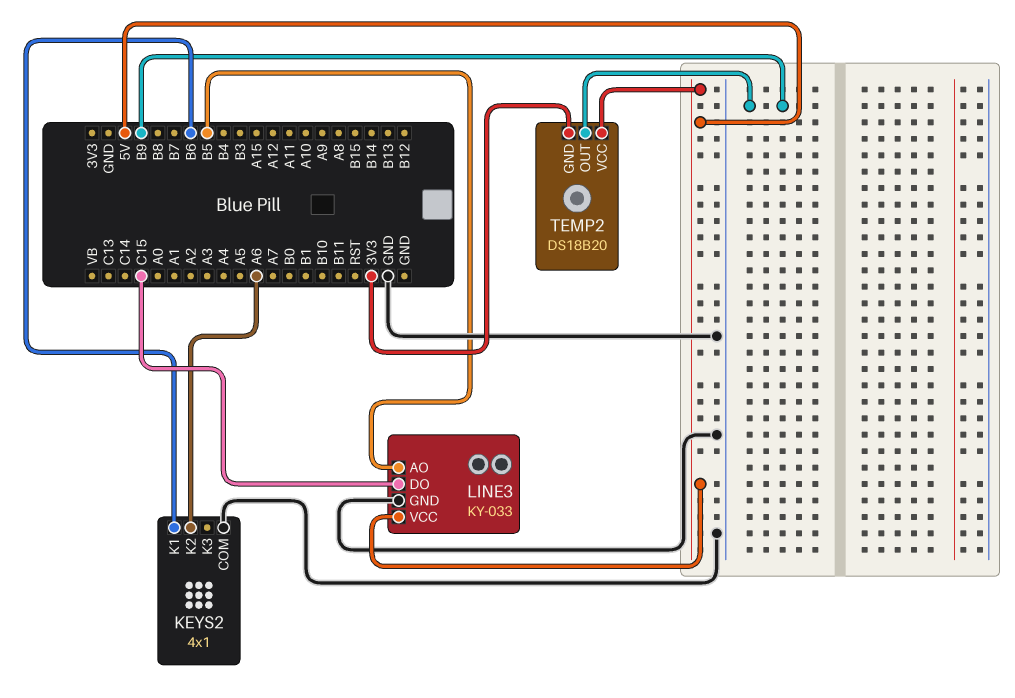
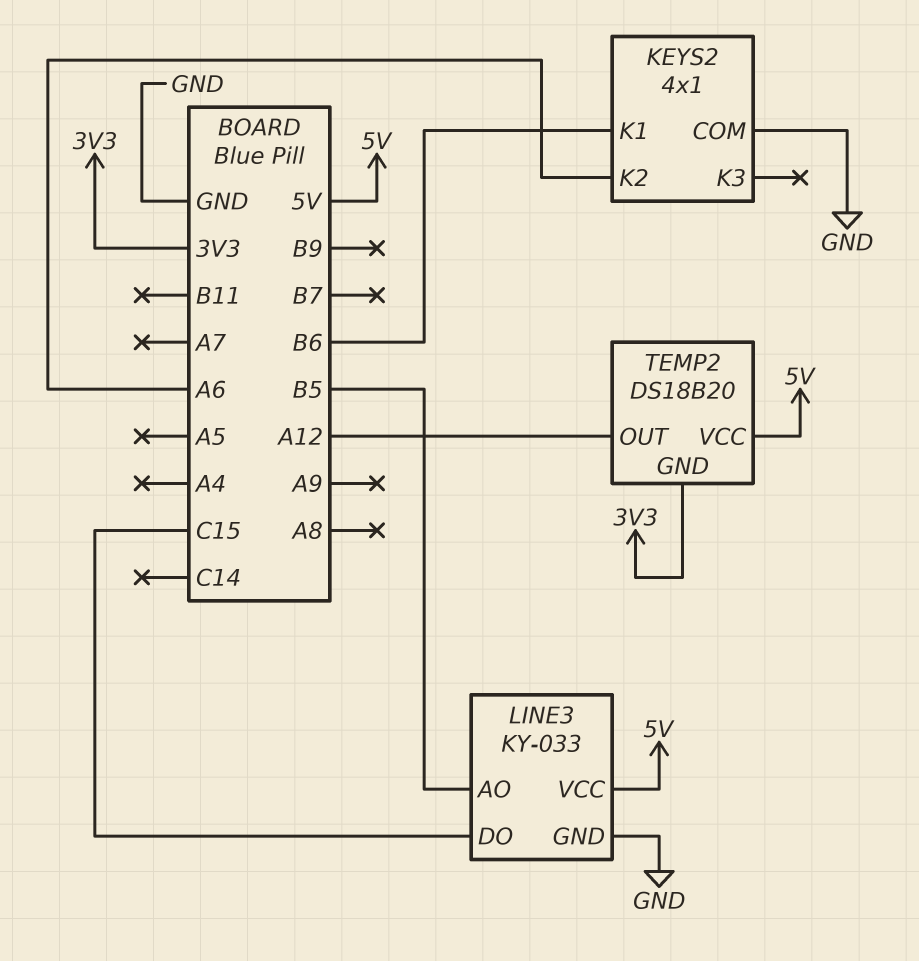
TEMP2 pin OUT: B9 -> A12

